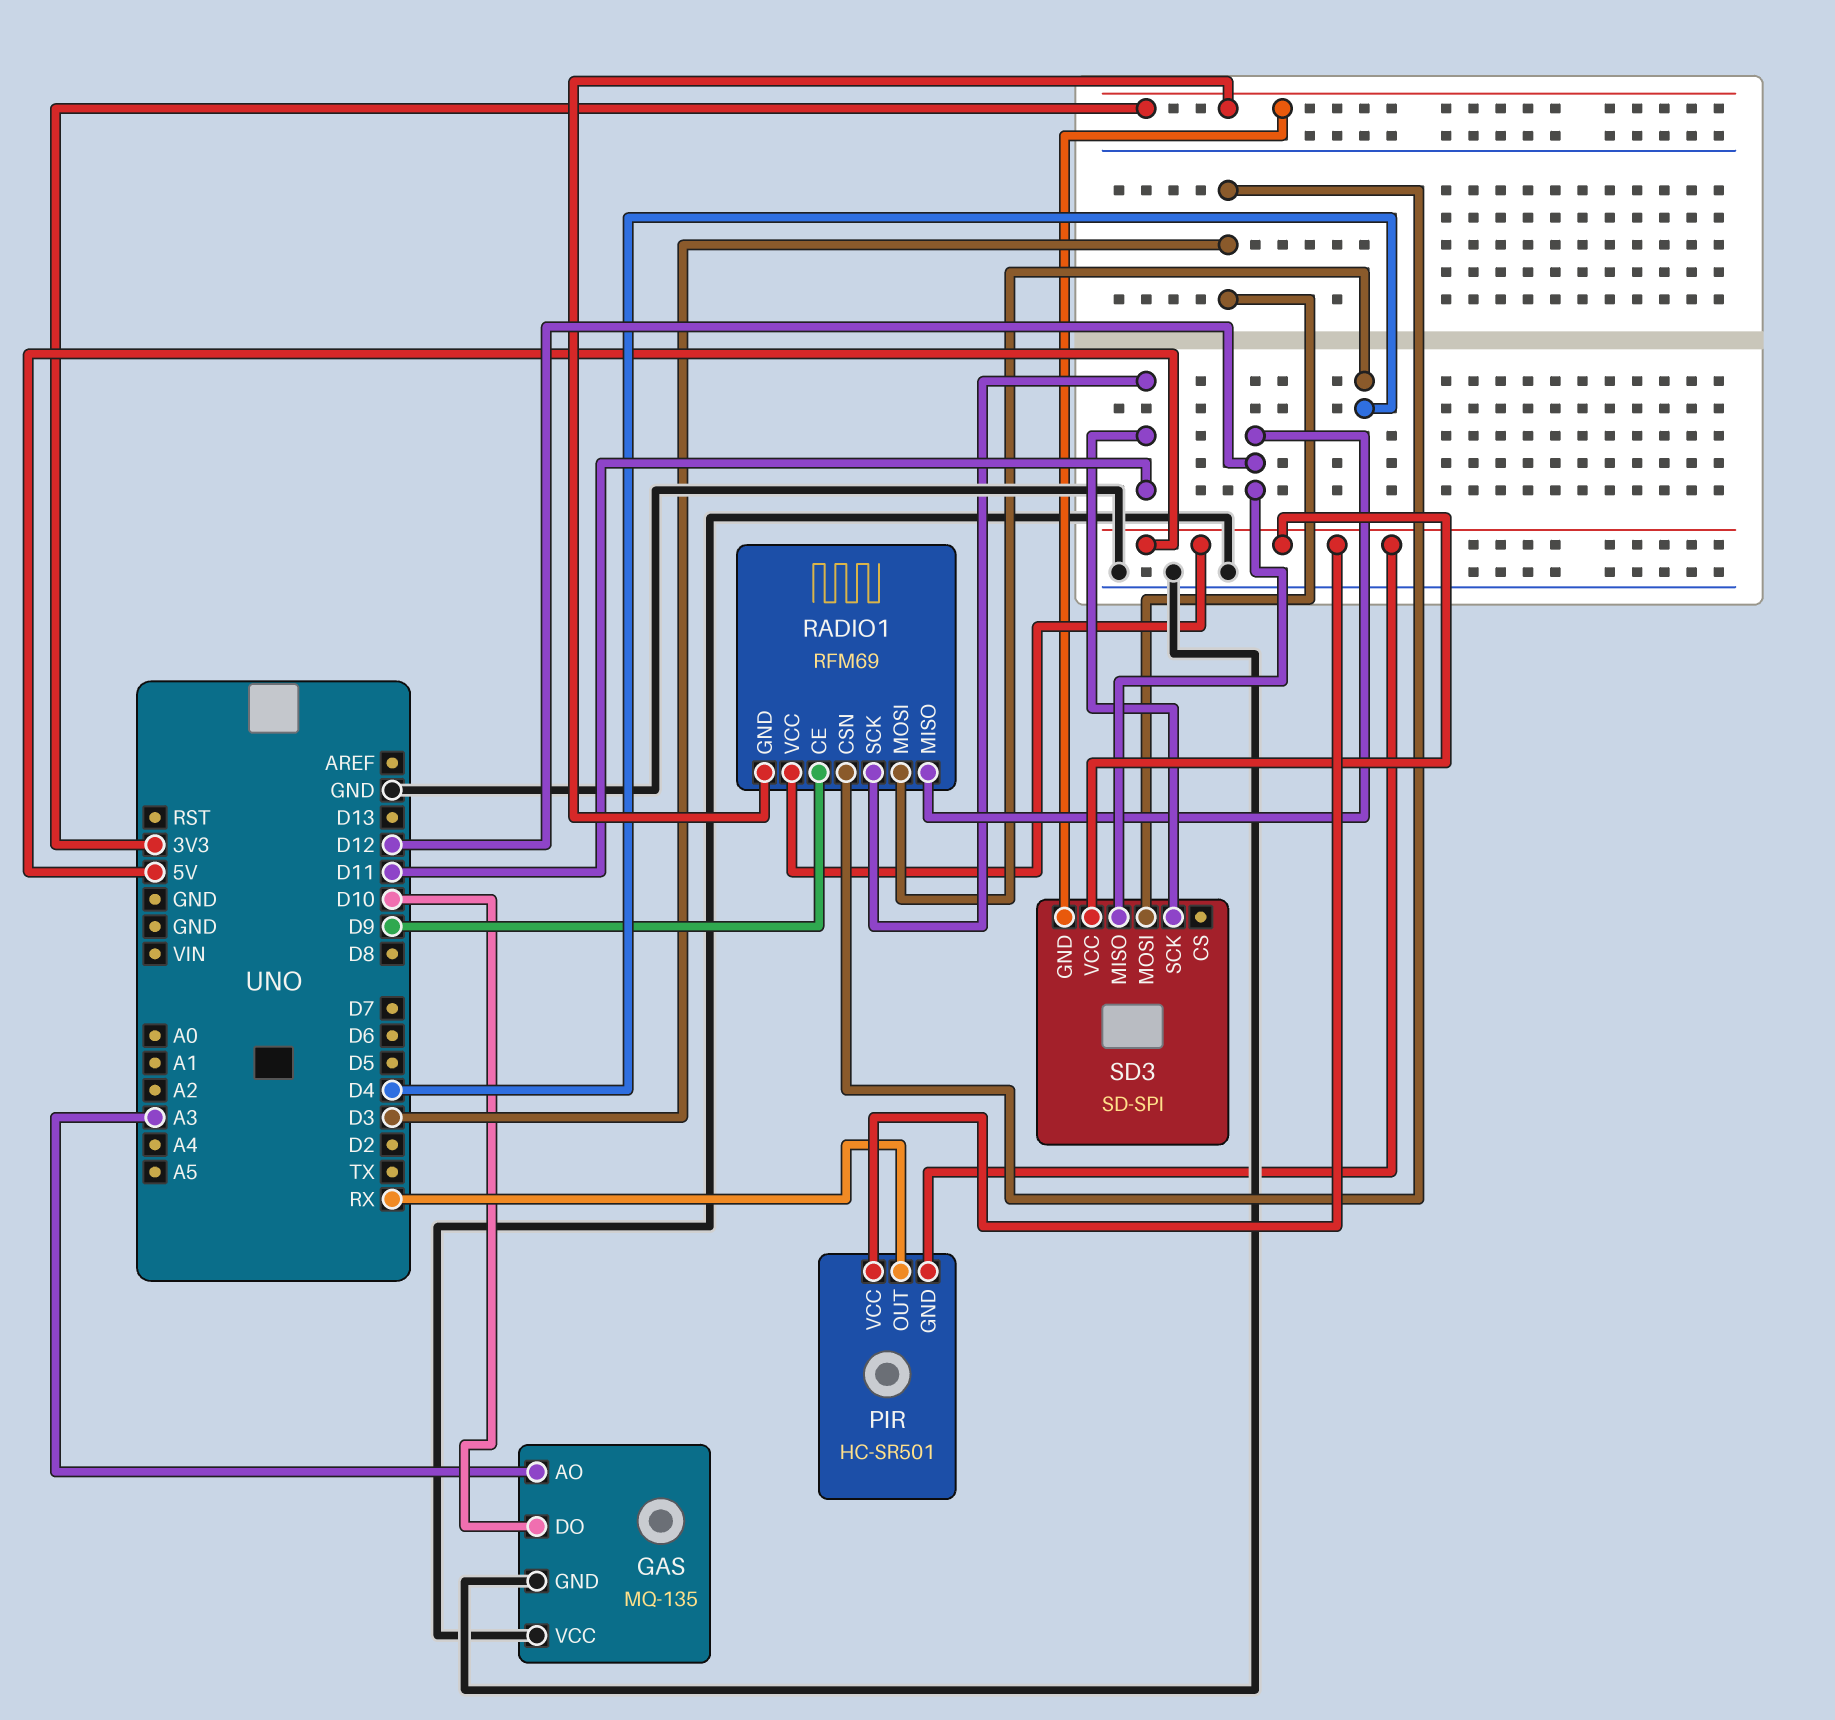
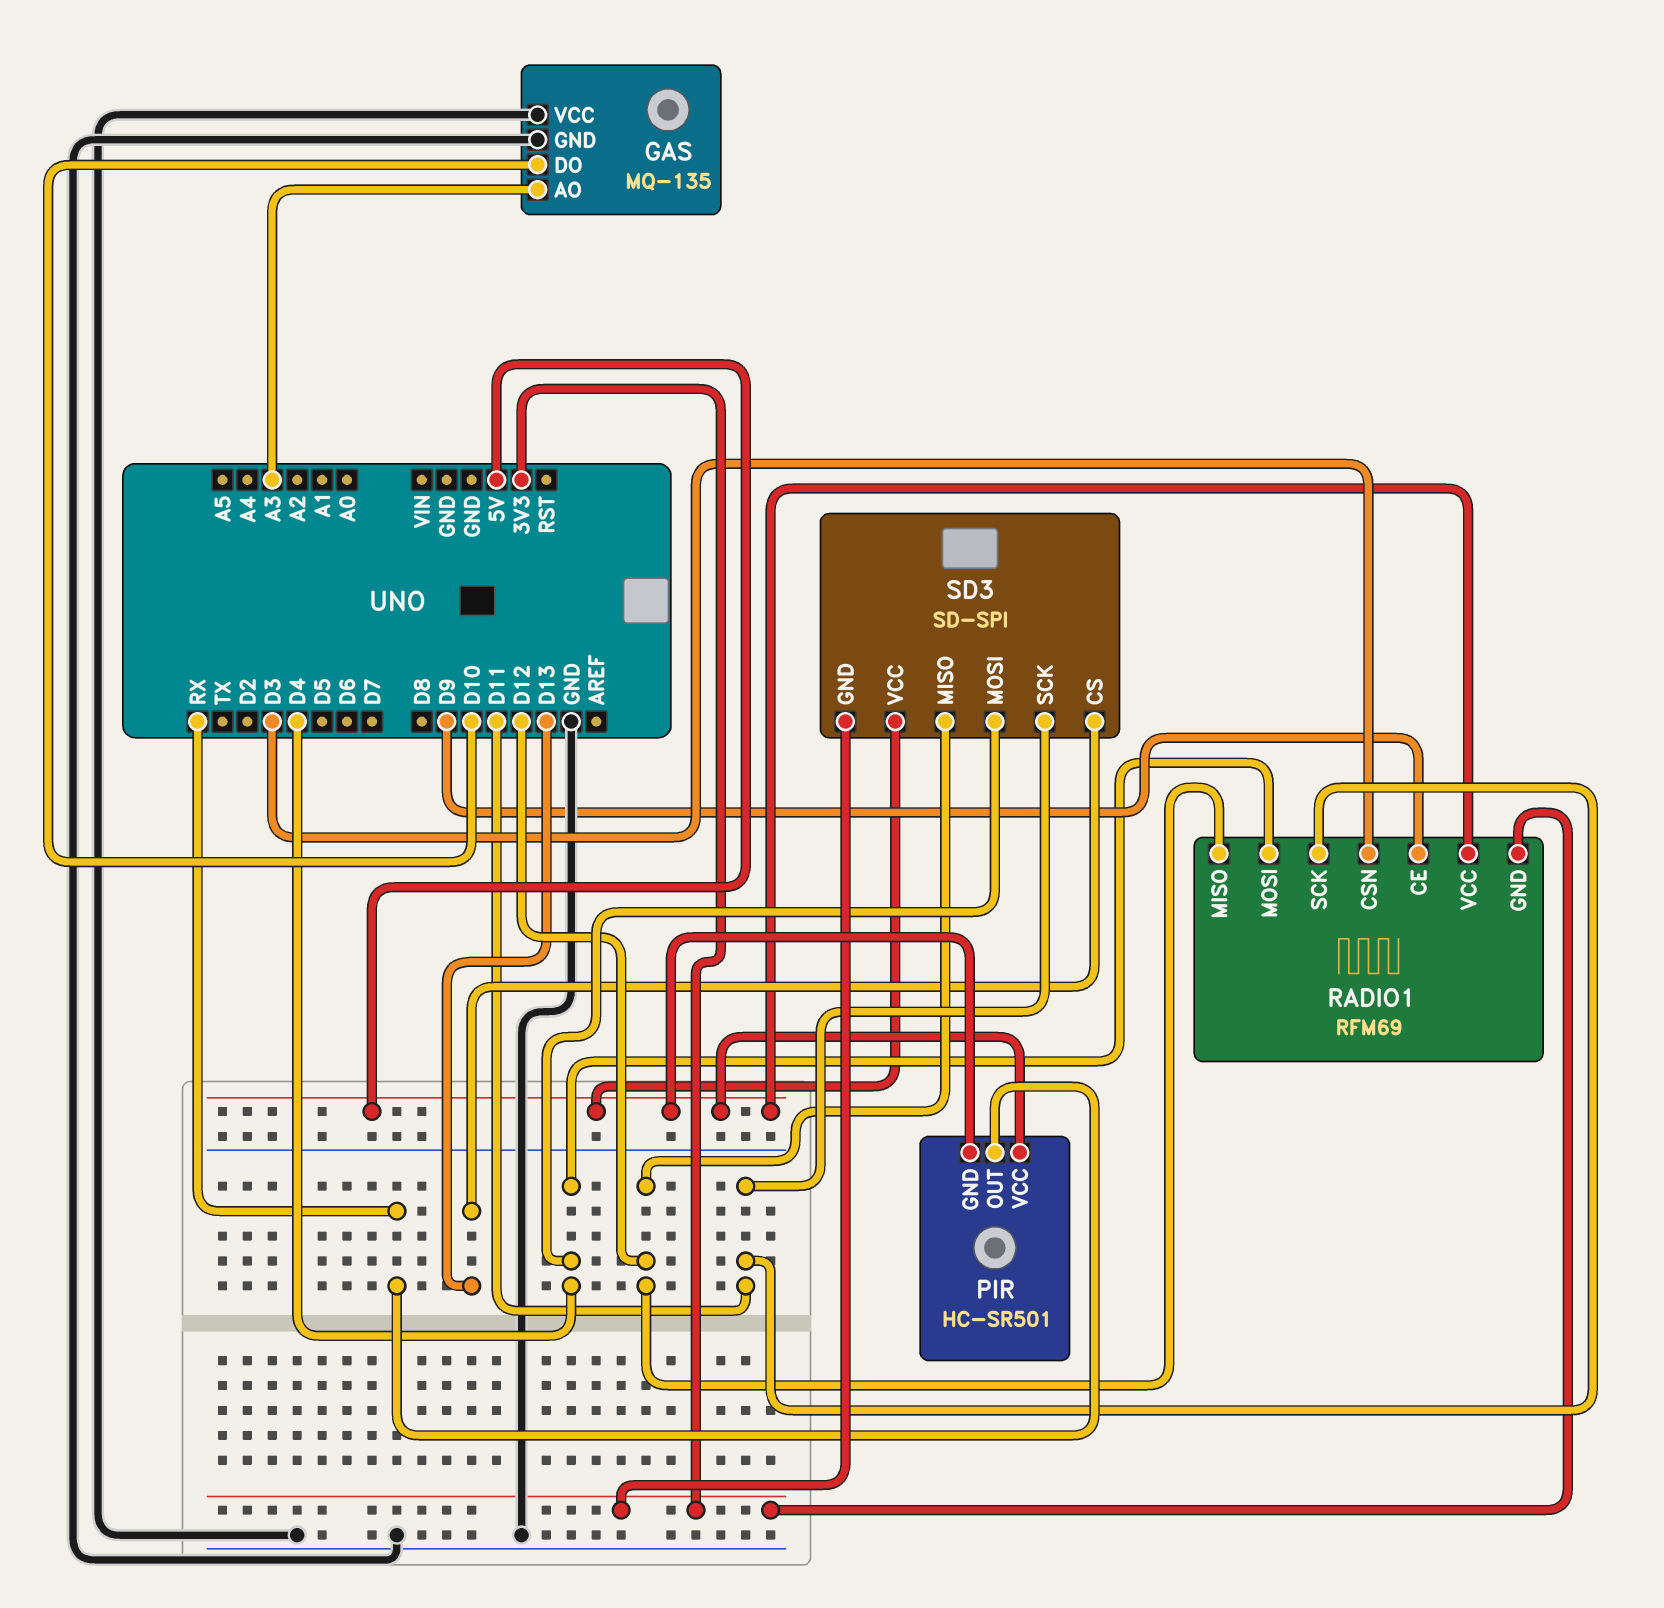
SD3 pin CS: none -> D13
SD3 pin MOSI: D3 -> D4

